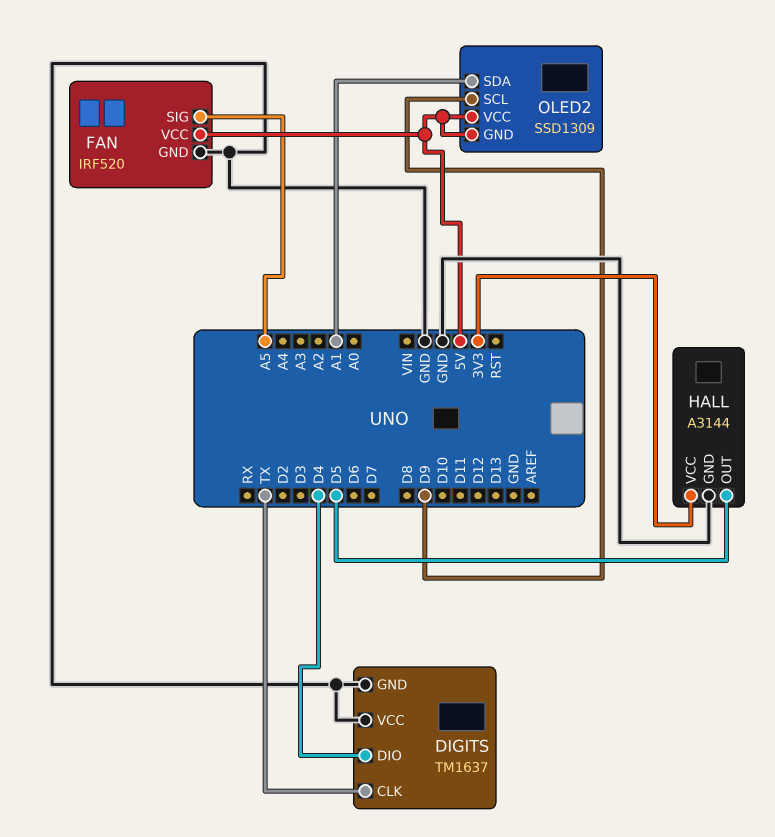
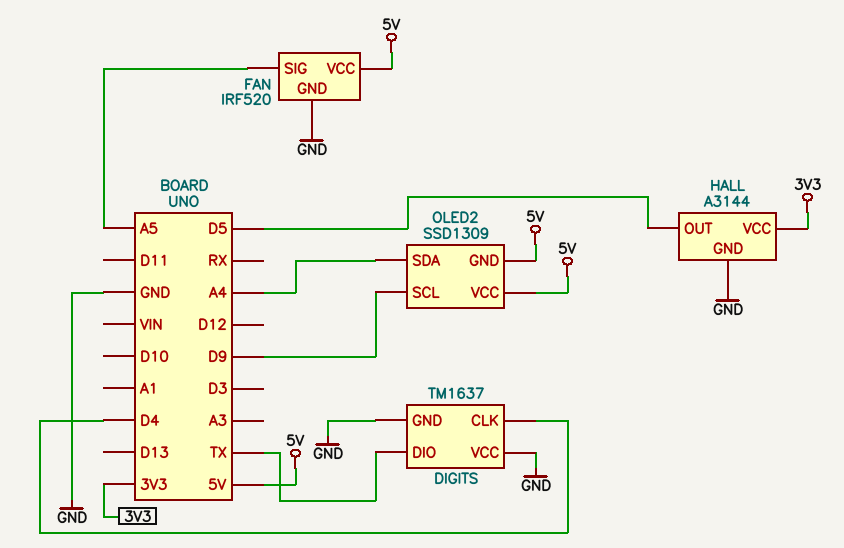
DIGITS pin CLK: TX -> D4
DIGITS pin DIO: D4 -> TX
OLED2 pin SDA: A1 -> A4

